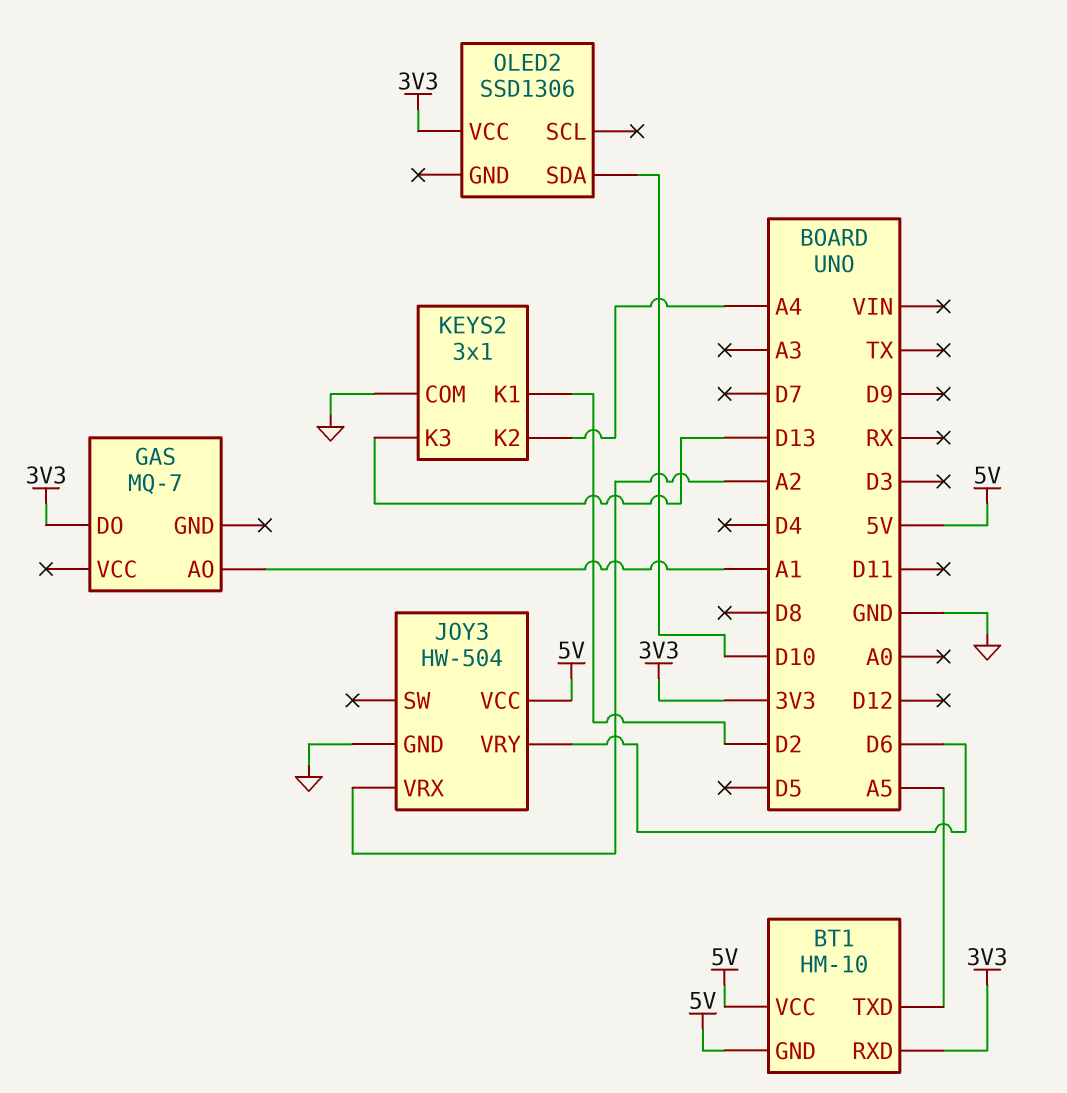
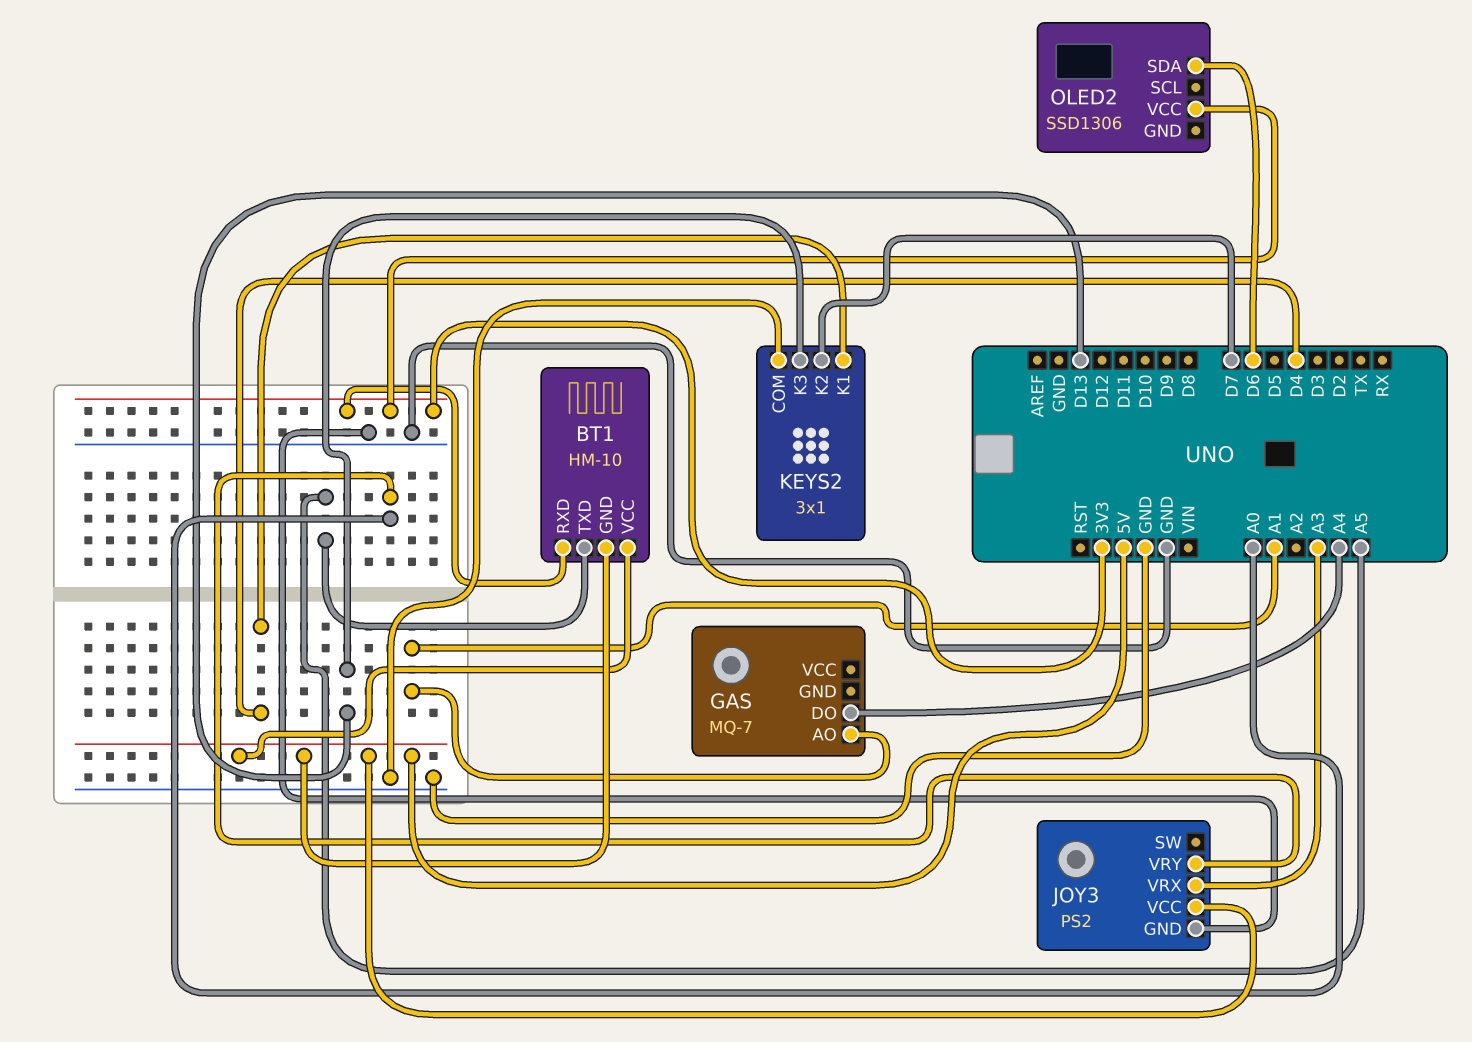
GAS pin DO: 3V3 -> A4
JOY3: HW-504 -> PS2
JOY3 pin VRX: A2 -> A3
JOY3 pin VRY: D6 -> A0
KEYS2 pin K1: D2 -> D4
KEYS2 pin K2: A4 -> D7
OLED2 pin SDA: D10 -> D6

